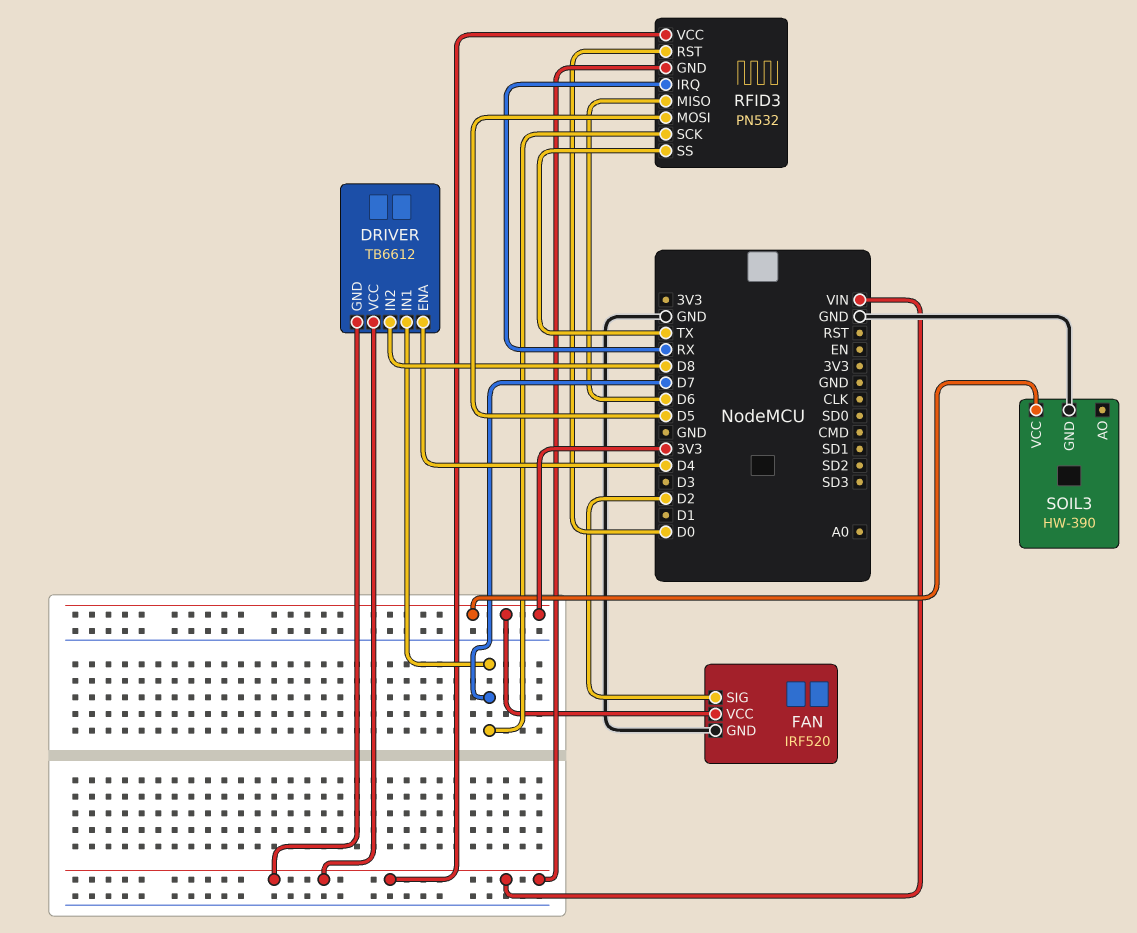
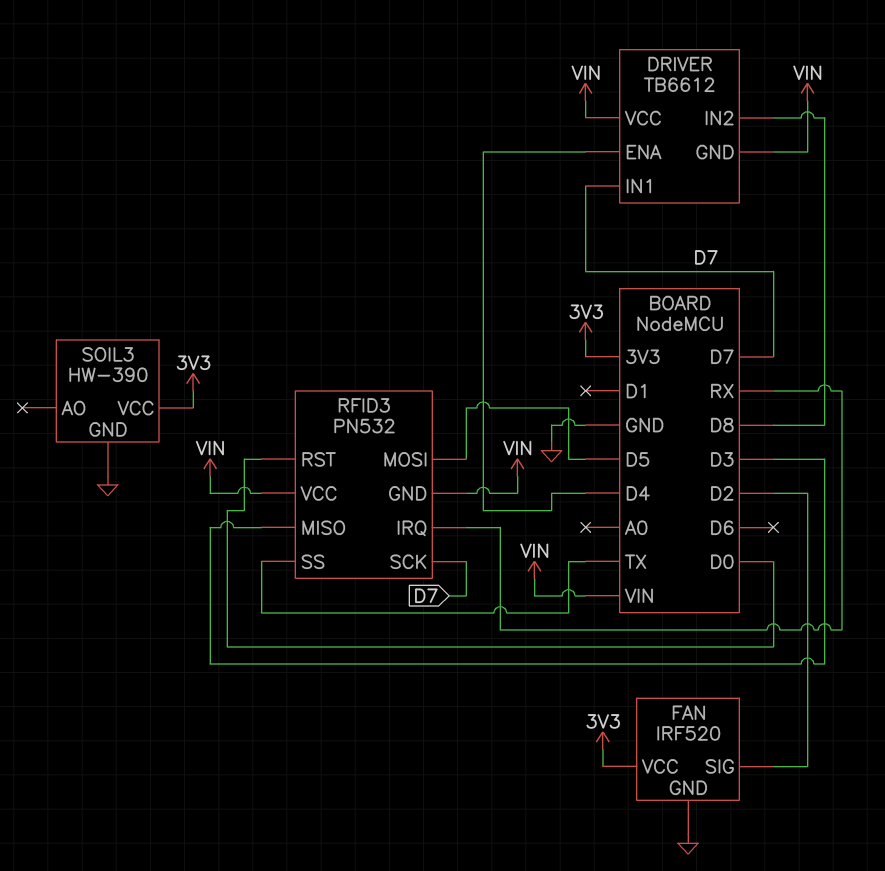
RFID3 pin MISO: D6 -> D3

